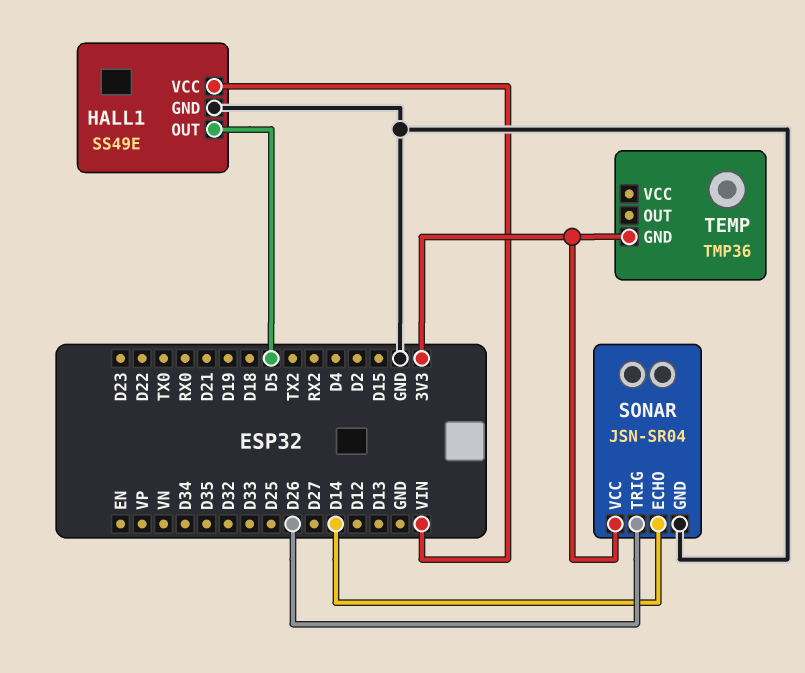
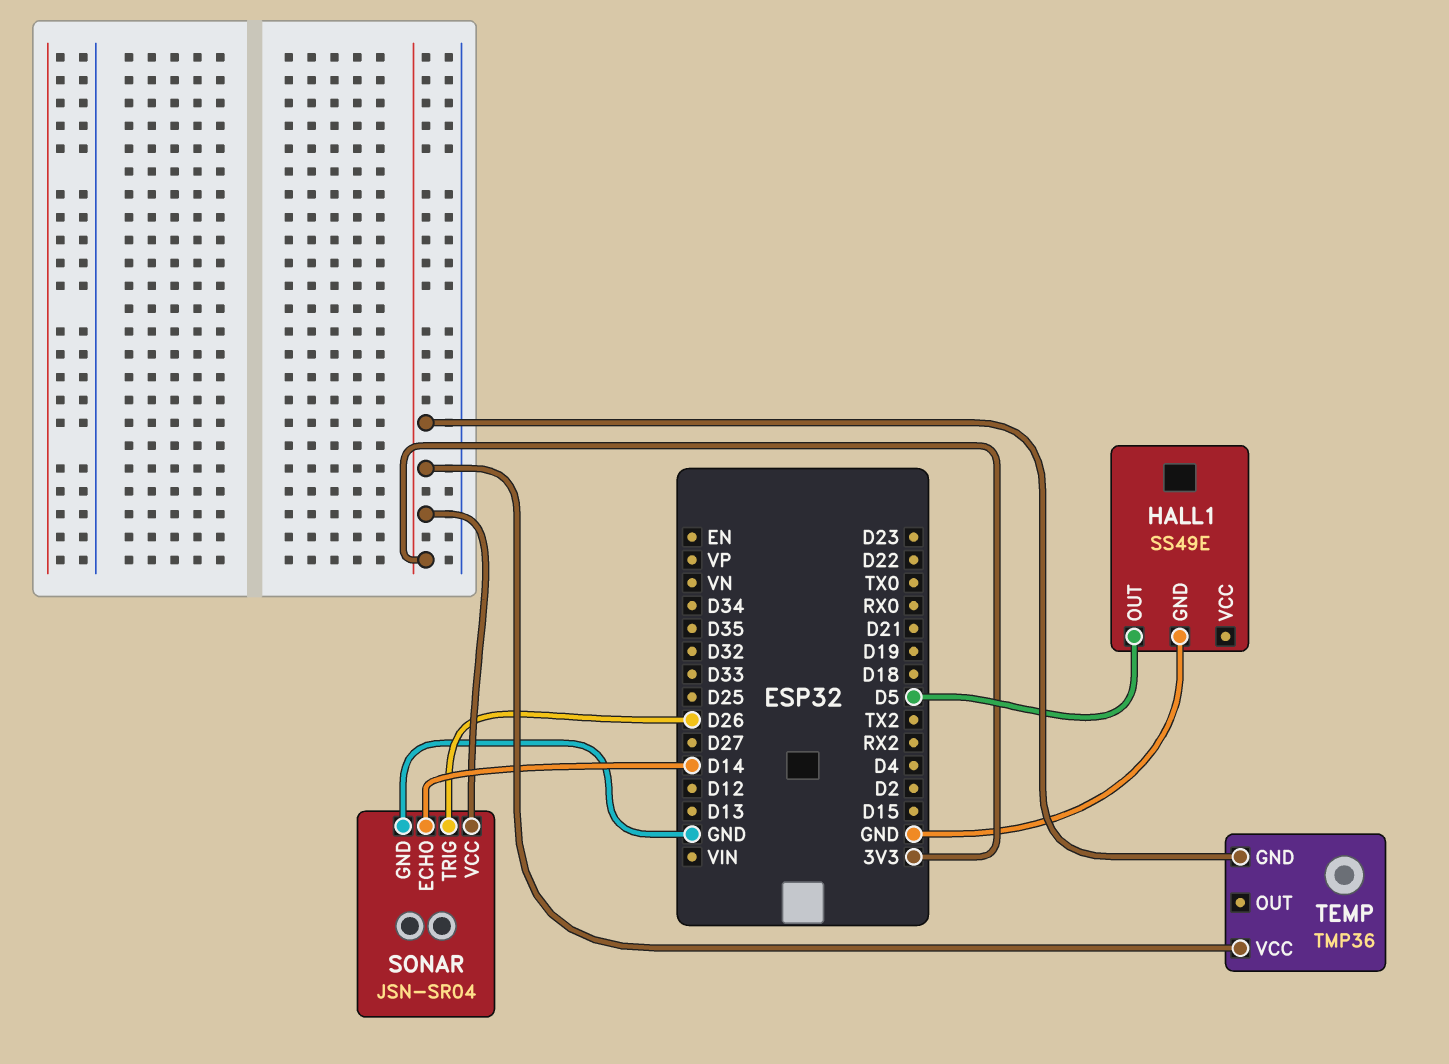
HALL1 pin VCC: VIN -> none
TEMP pin VCC: none -> 3V3

